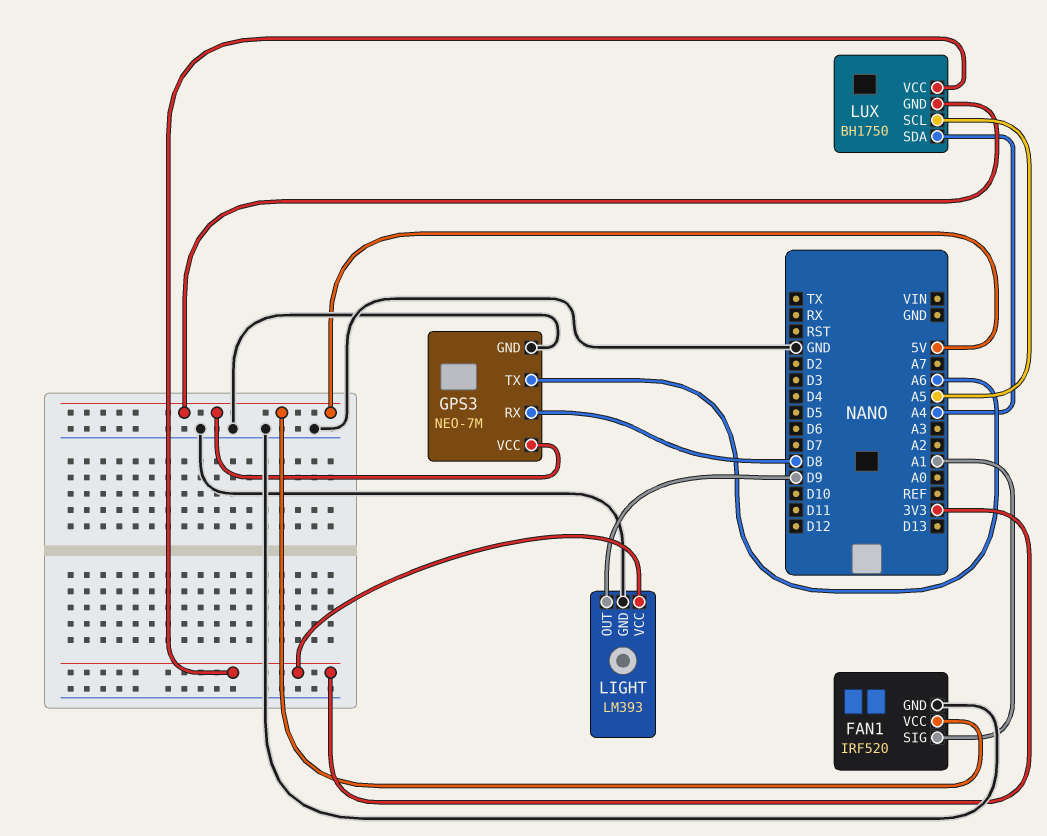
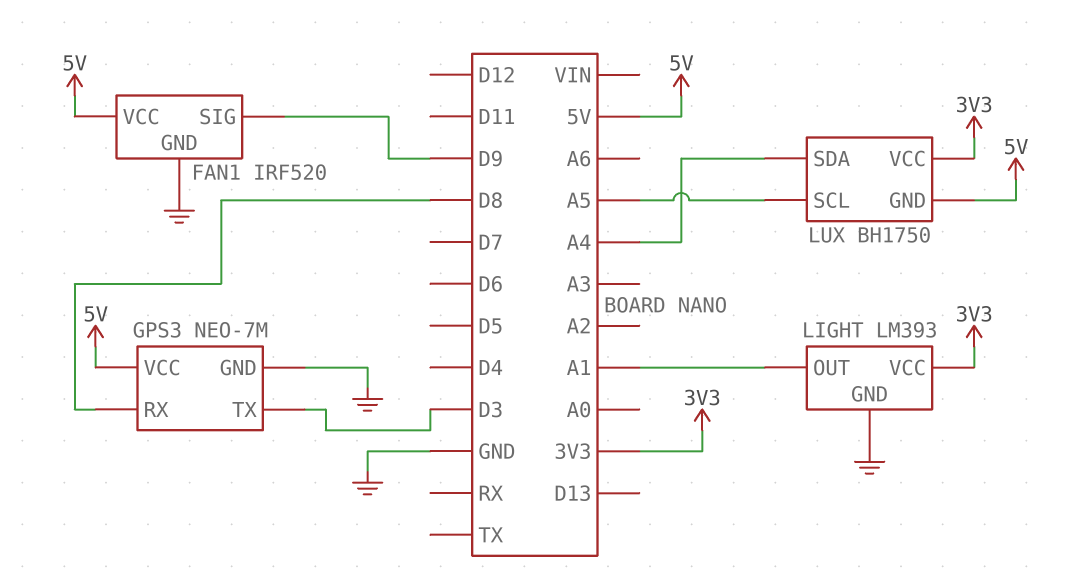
FAN1 pin SIG: A1 -> D9
GPS3 pin TX: A6 -> D3
LIGHT pin OUT: D9 -> A1

